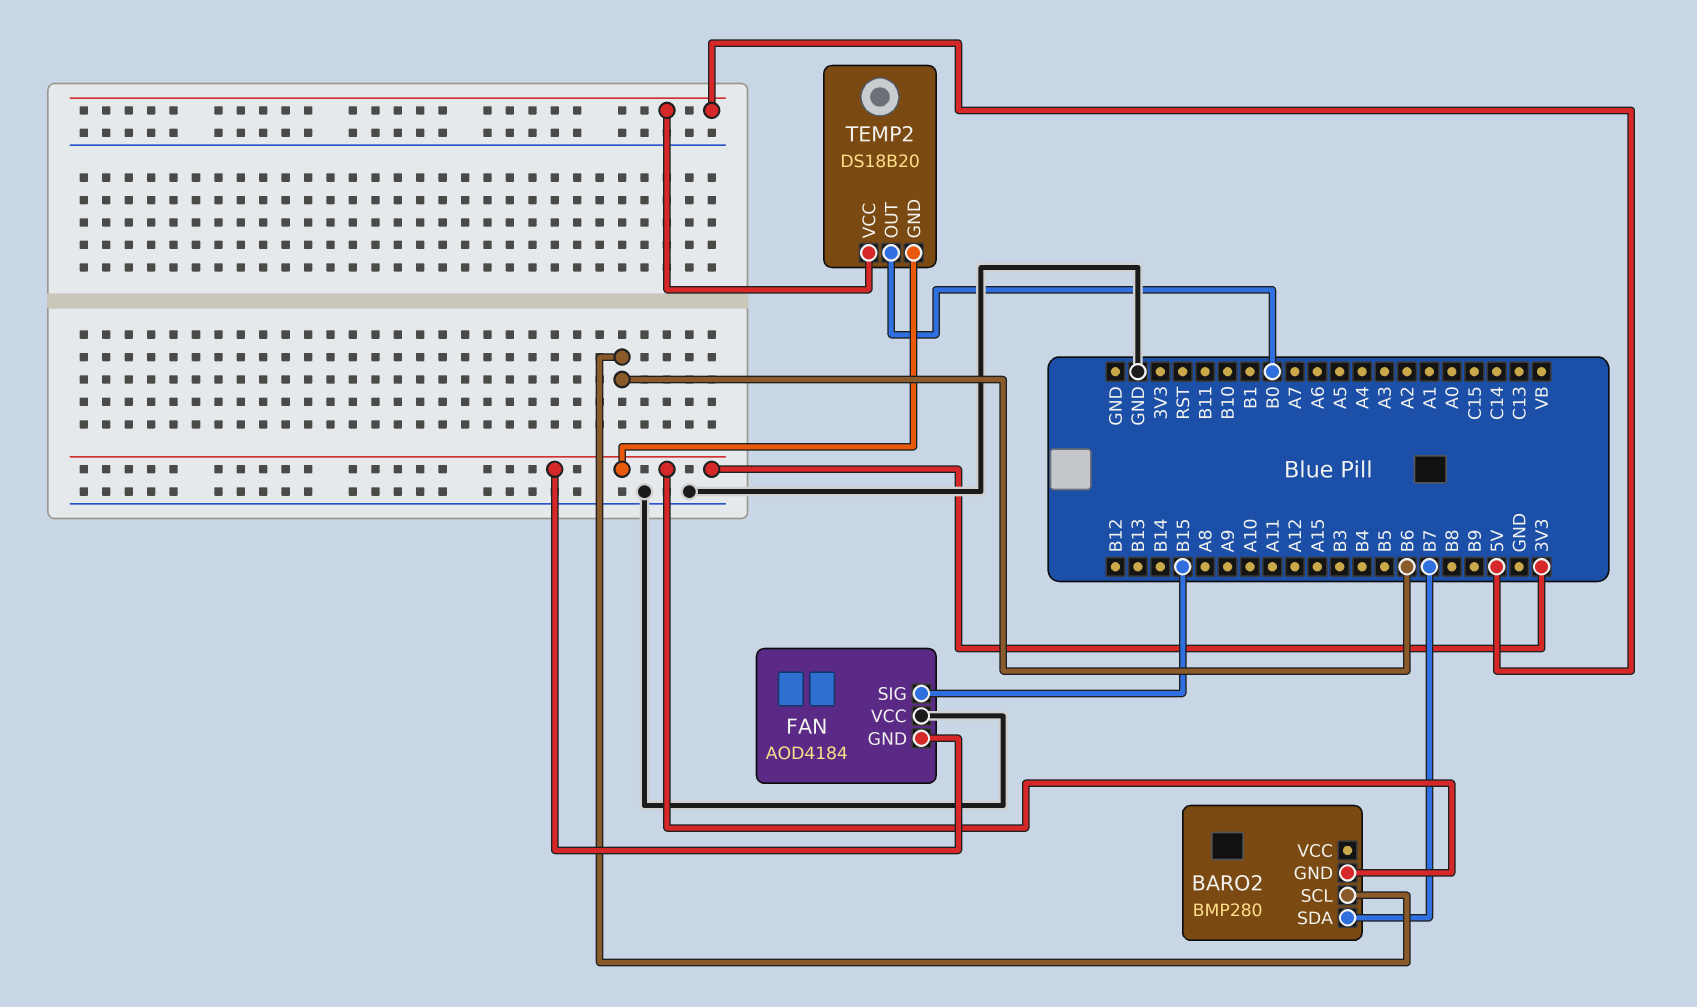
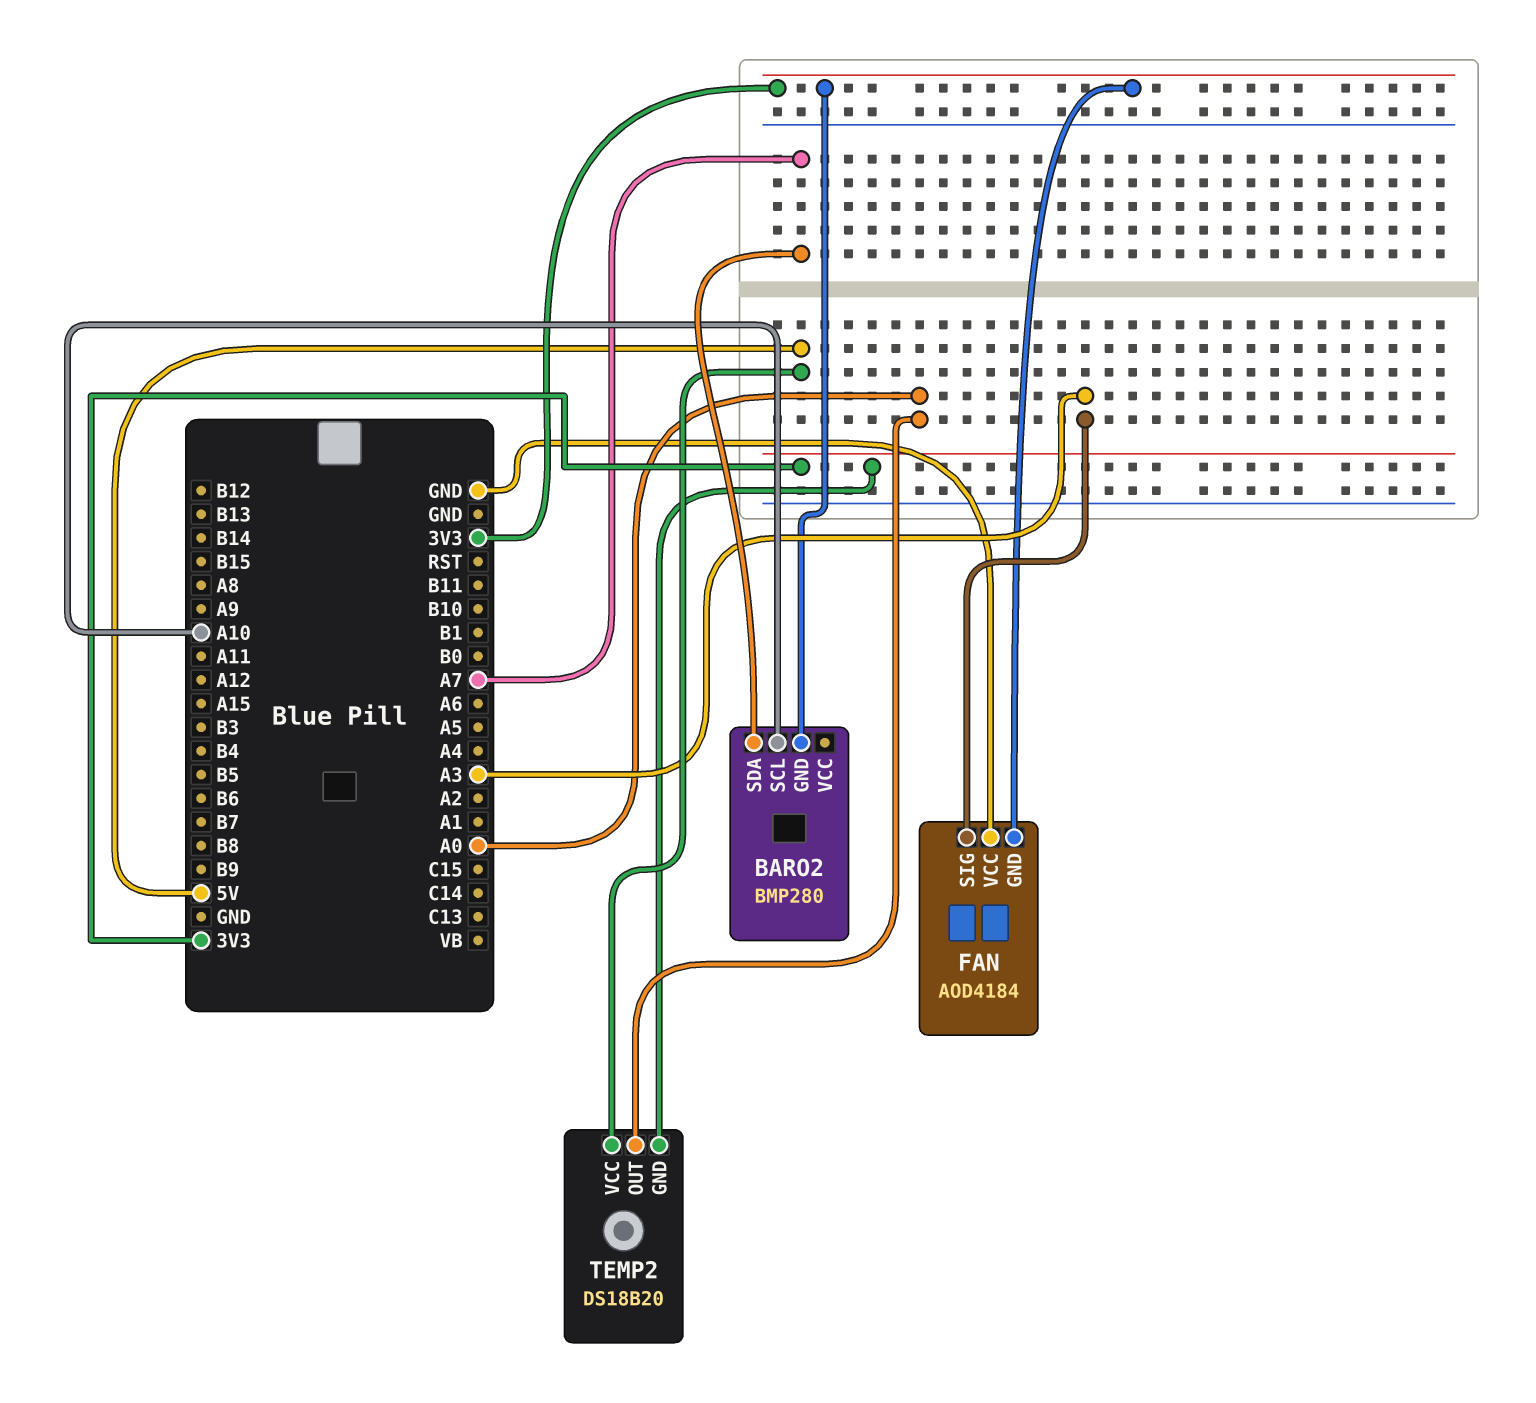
BARO2 pin SCL: B6 -> A10
BARO2 pin SDA: B7 -> A7
FAN pin SIG: B15 -> A3
TEMP2 pin OUT: B0 -> A0

